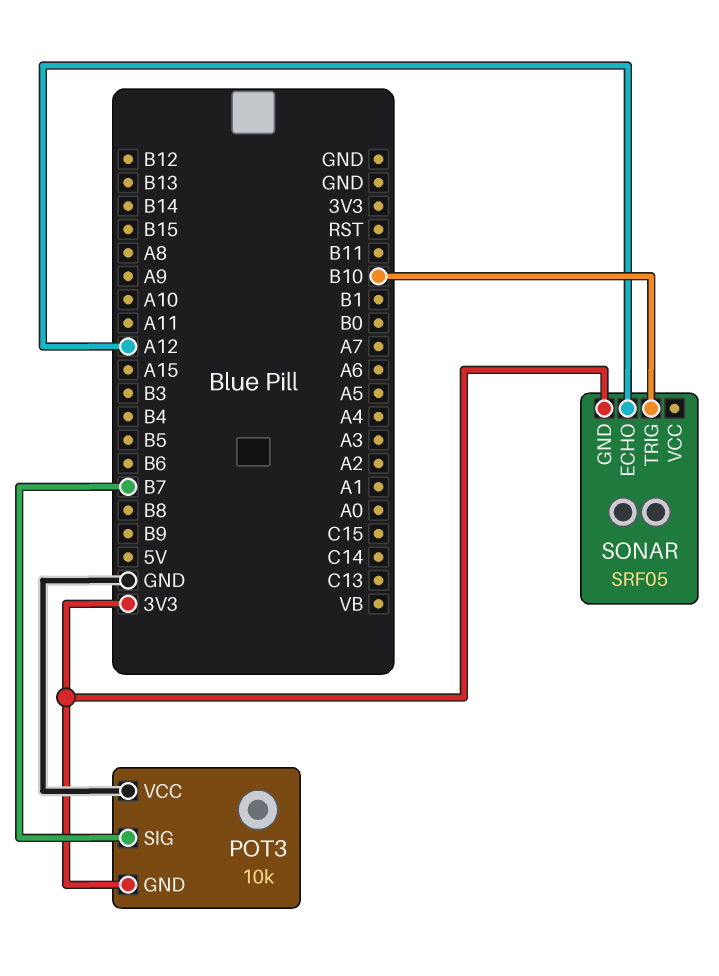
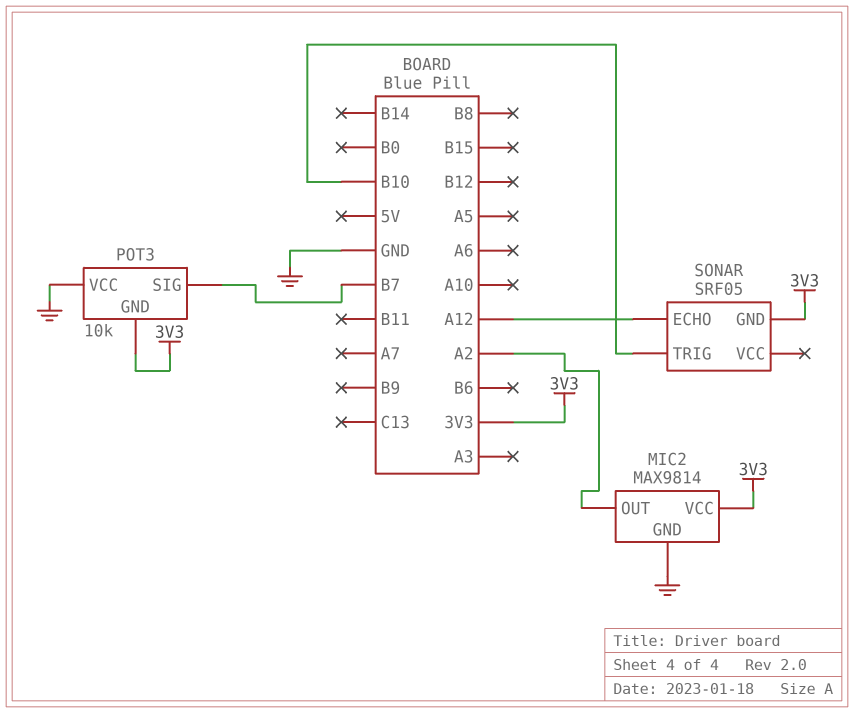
MIC2: none -> MAX9814
MIC2 pin GND: none -> GND
MIC2 pin OUT: none -> A2
MIC2 pin VCC: none -> 3V3

